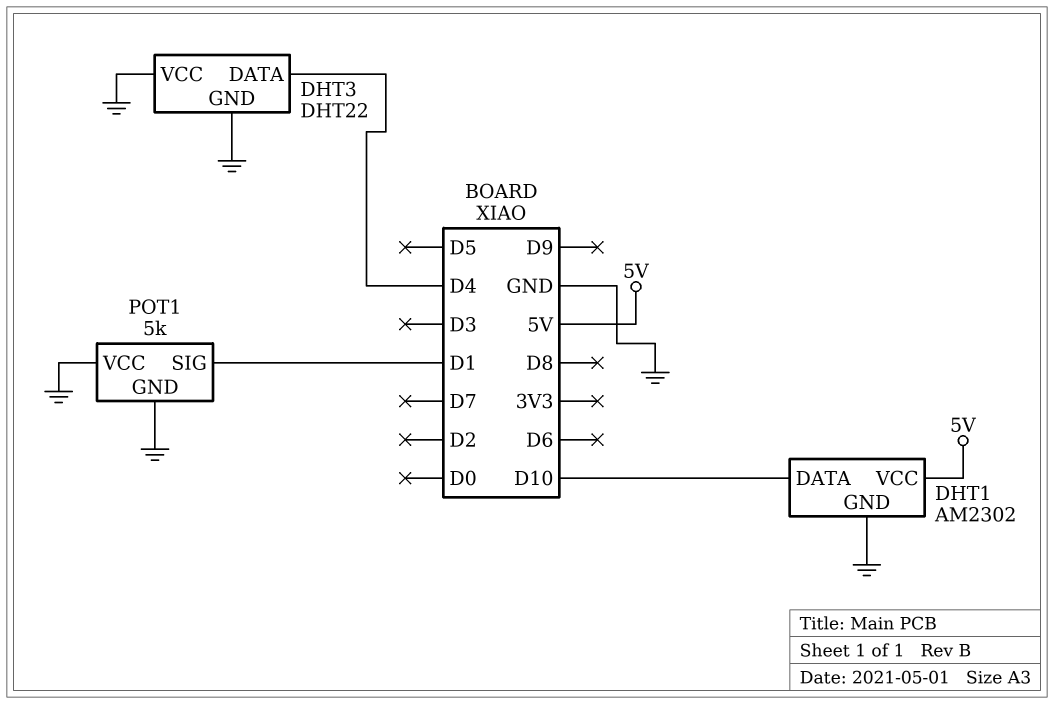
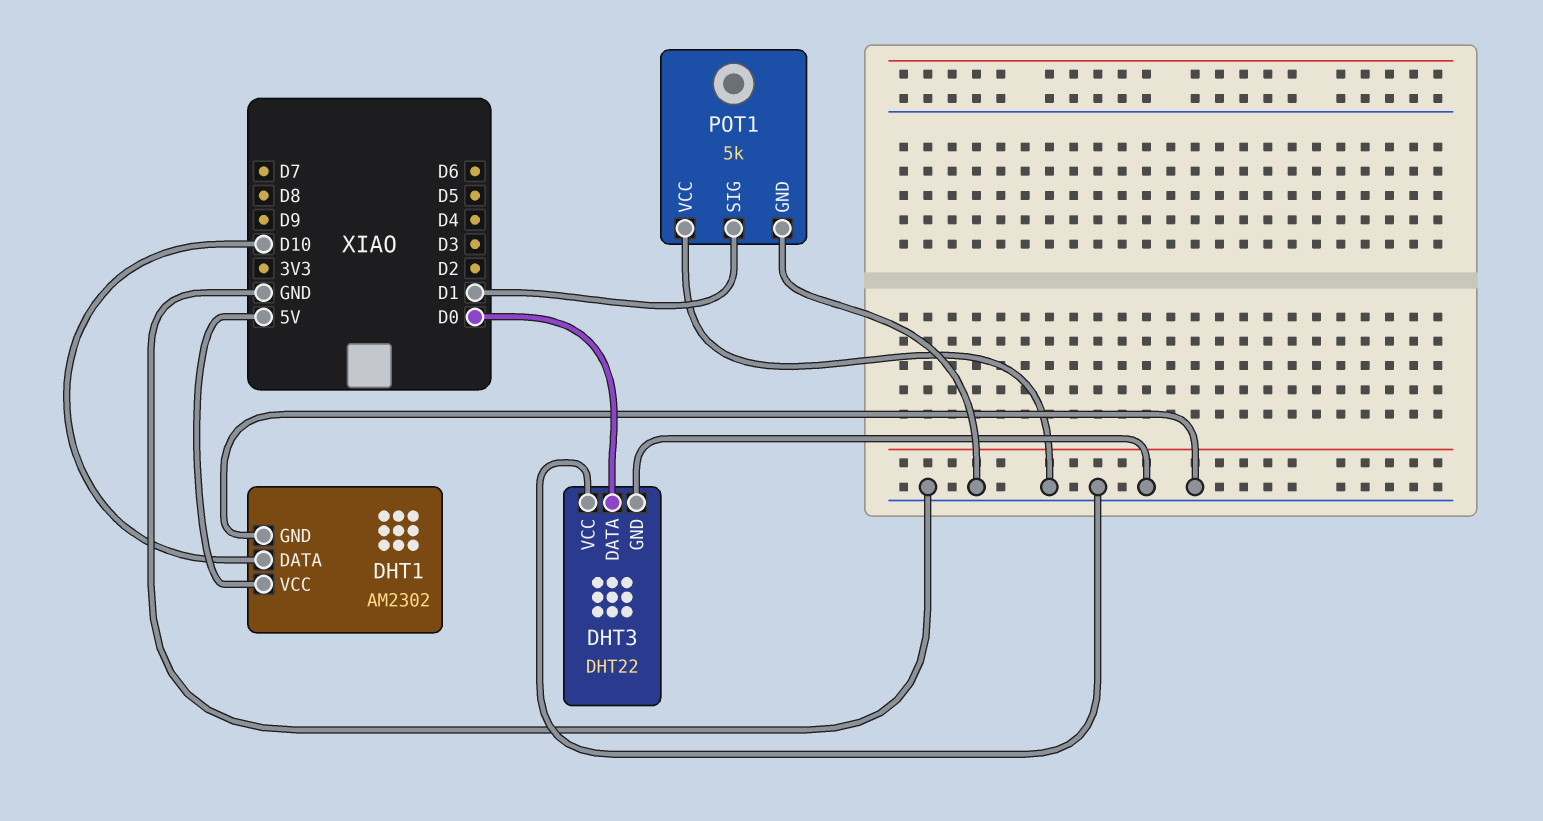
DHT3 pin DATA: D4 -> D0

